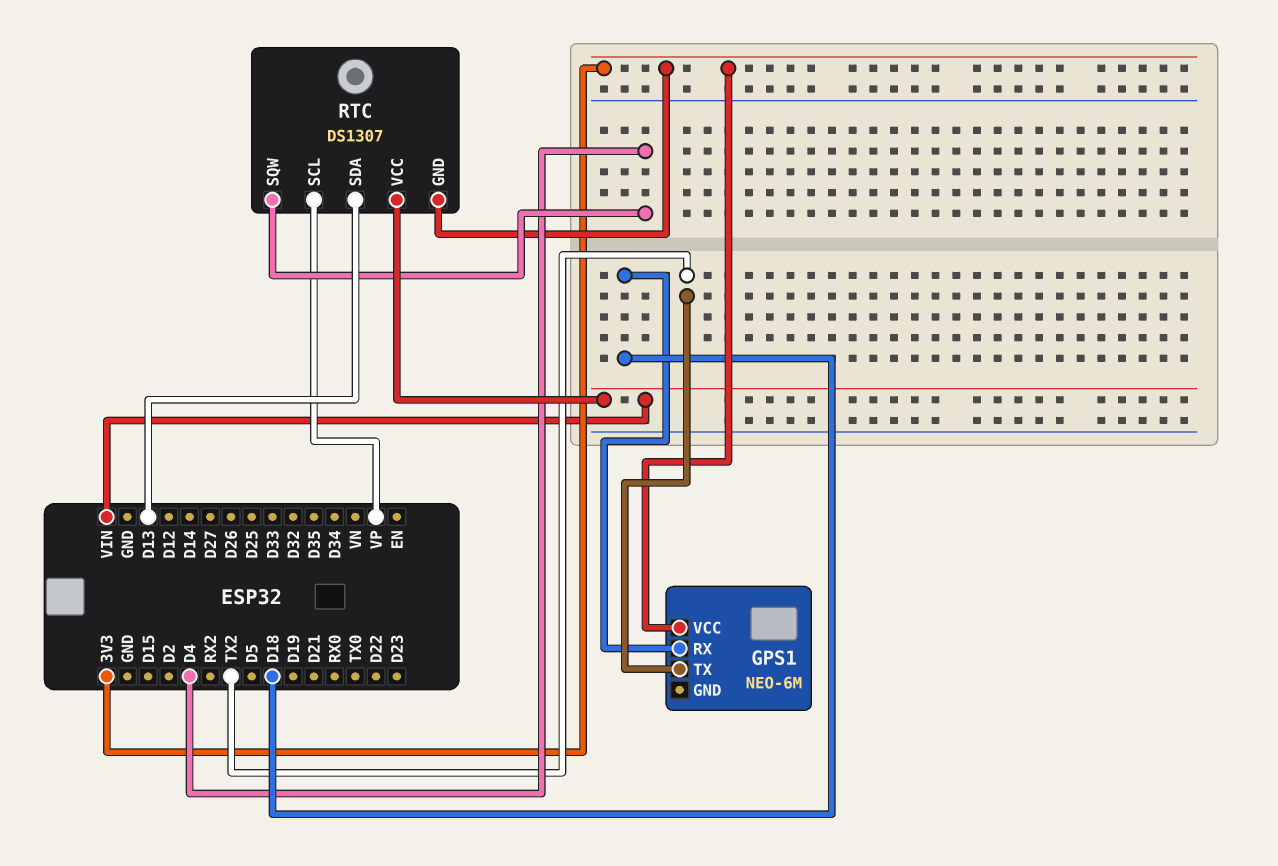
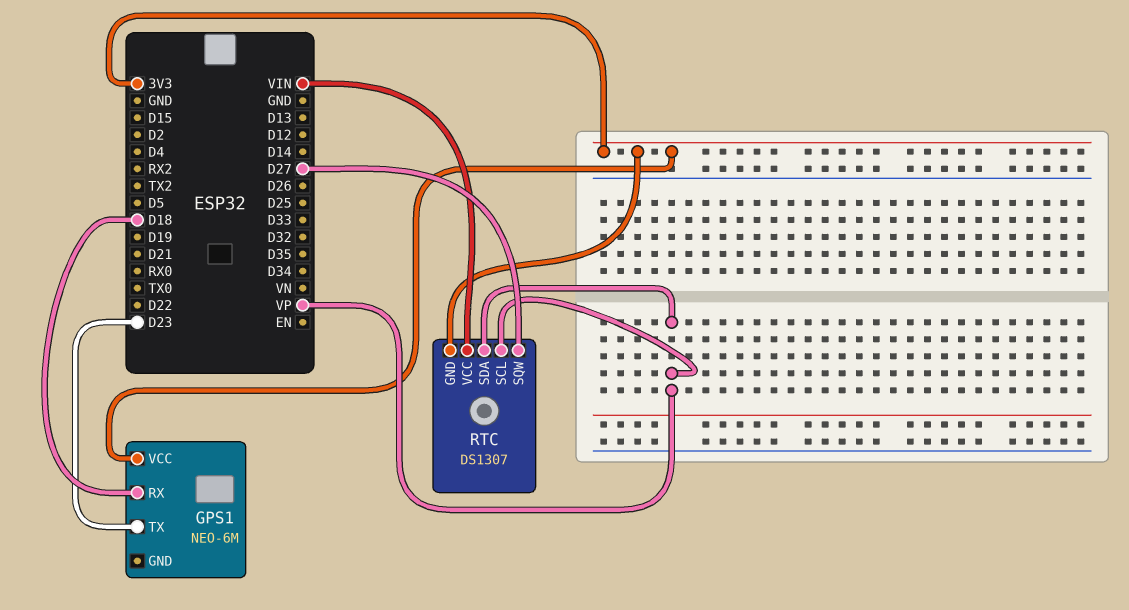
GPS1 pin TX: TX2 -> D23
RTC pin SDA: D13 -> VP
RTC pin SQW: D4 -> D27

